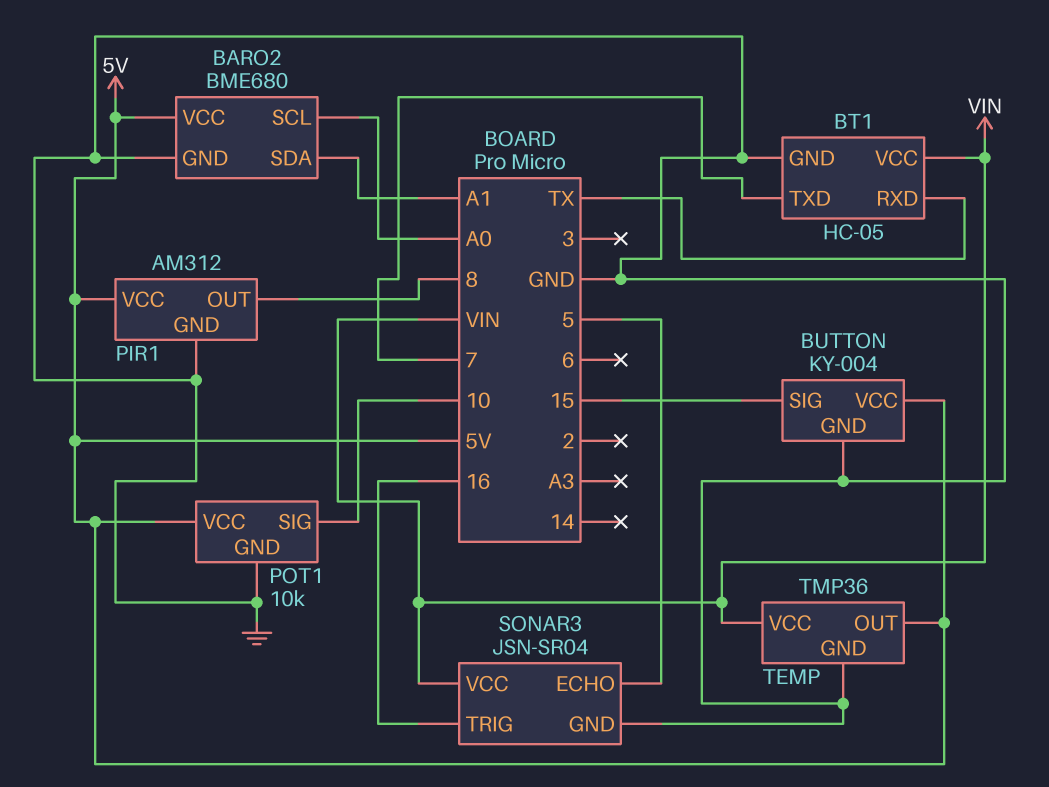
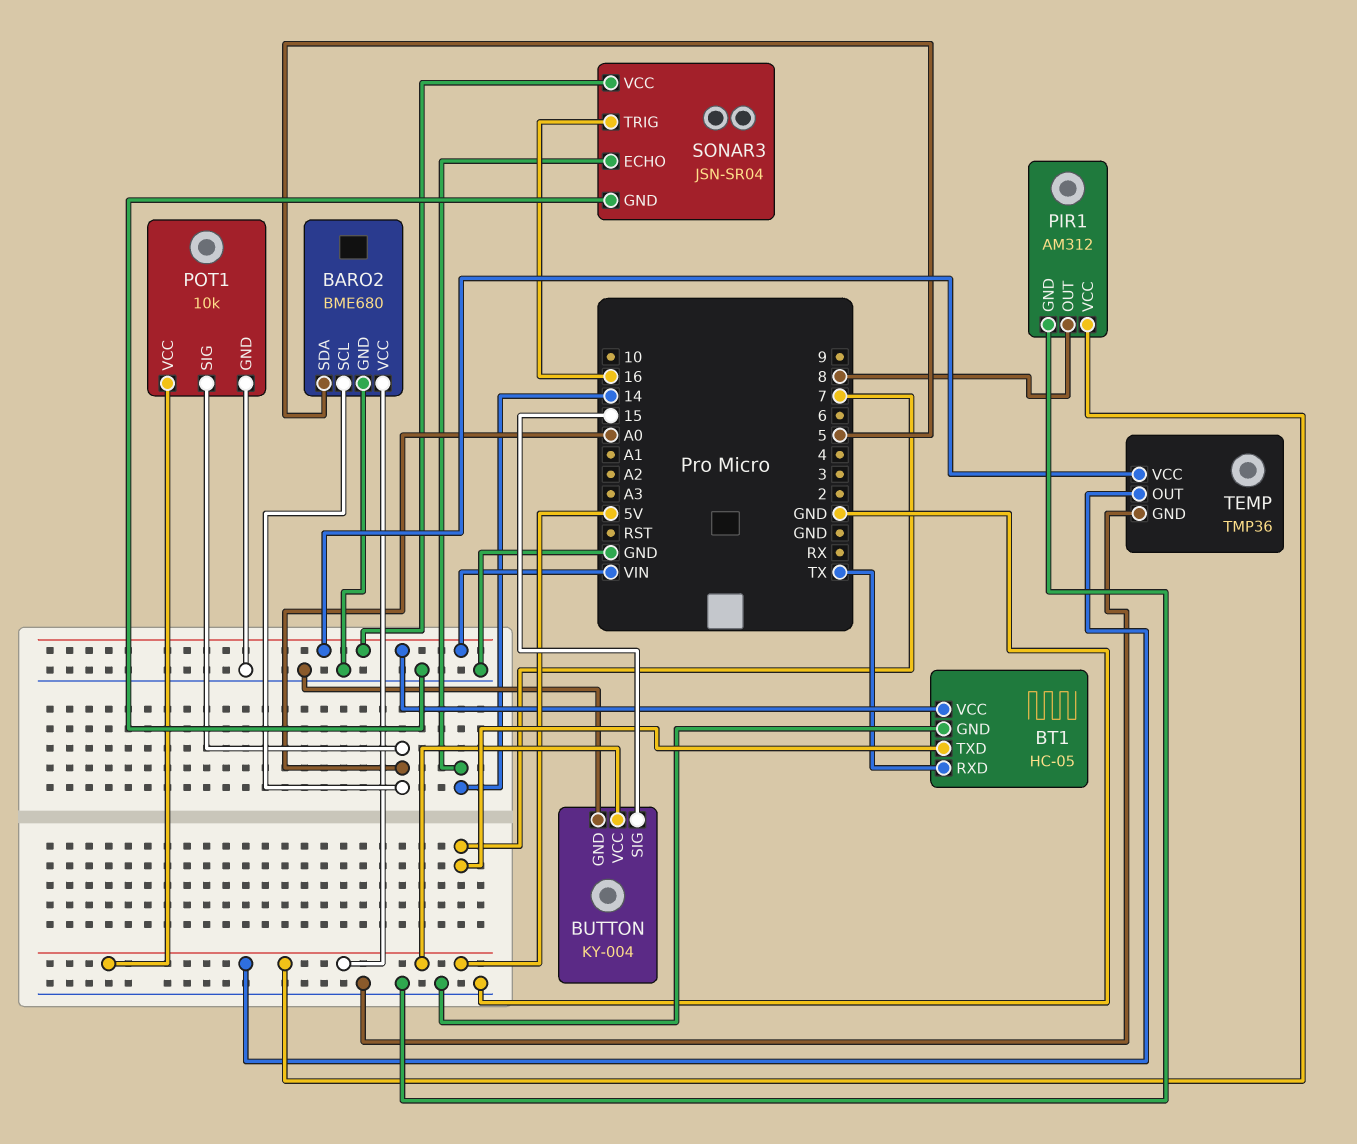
BARO2 pin SDA: A1 -> 5
POT1 pin SIG: 10 -> A0
SONAR3 pin ECHO: 5 -> 14

